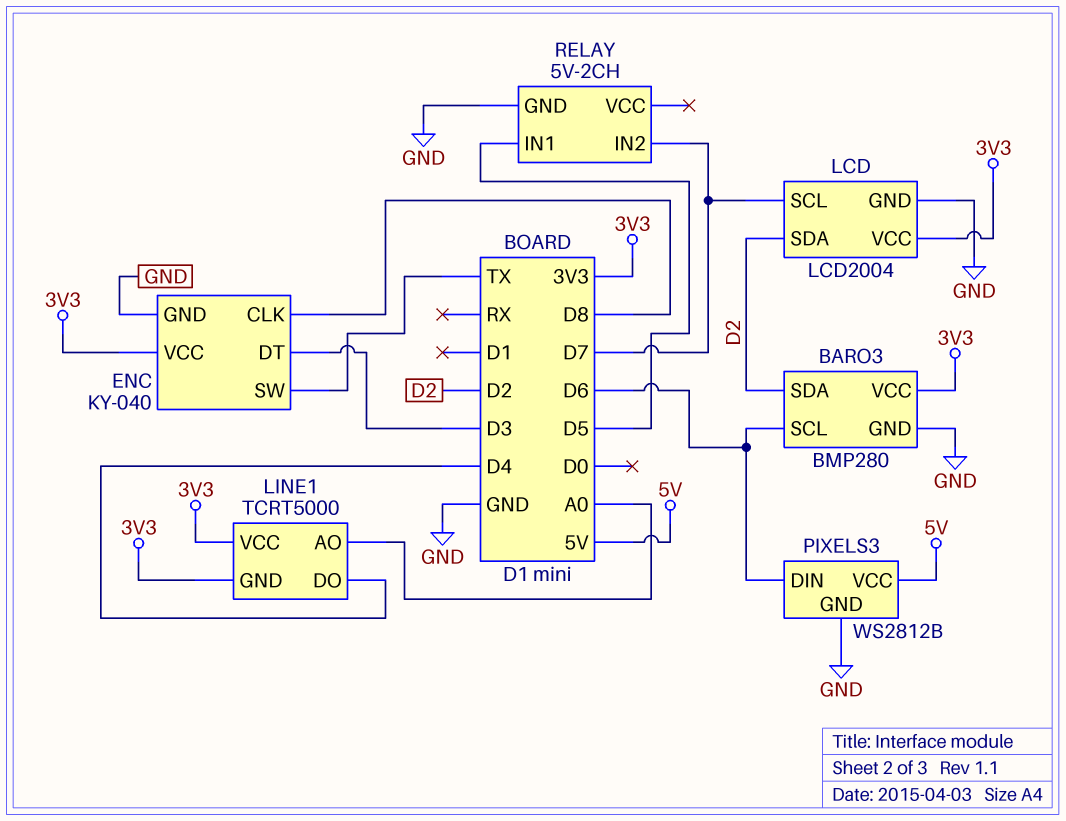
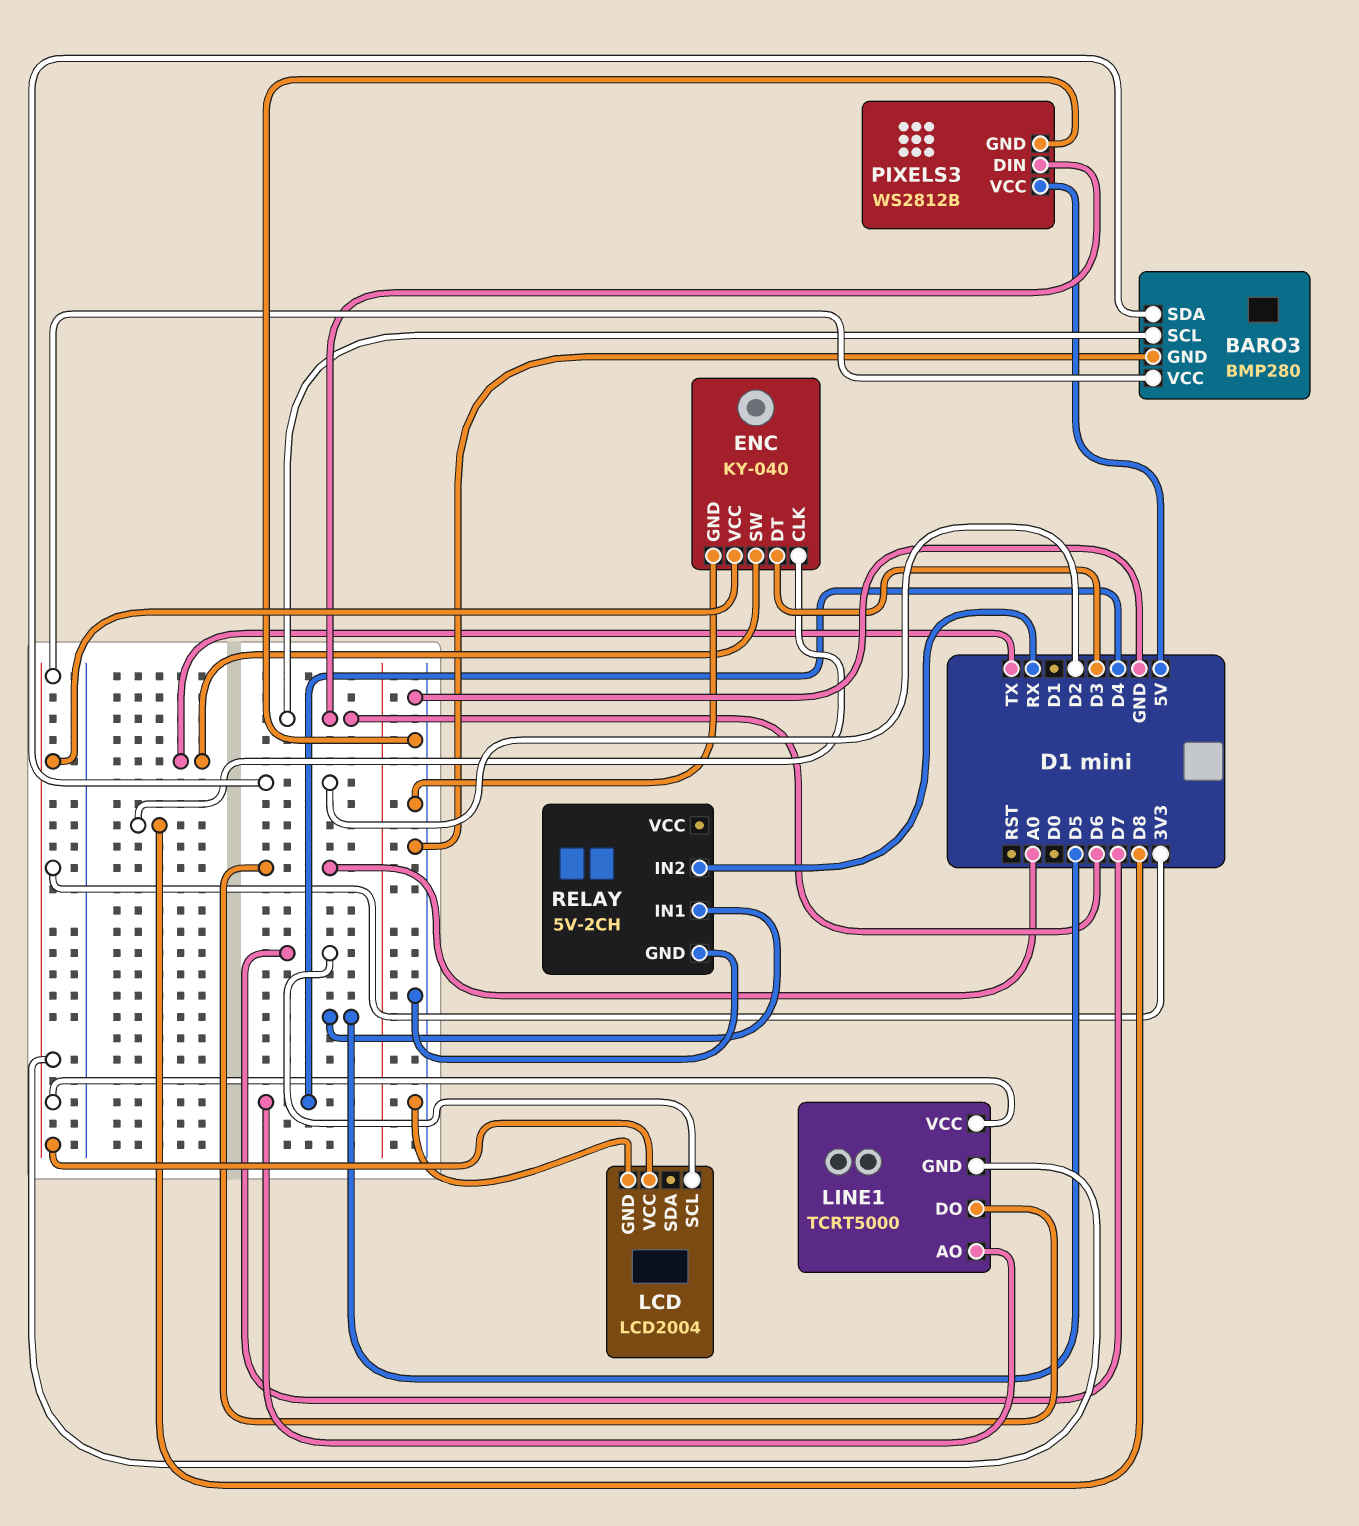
LCD pin SDA: D2 -> none
LINE1 pin AO: A0 -> D4
LINE1 pin DO: D4 -> A0
RELAY pin IN2: D7 -> RX

